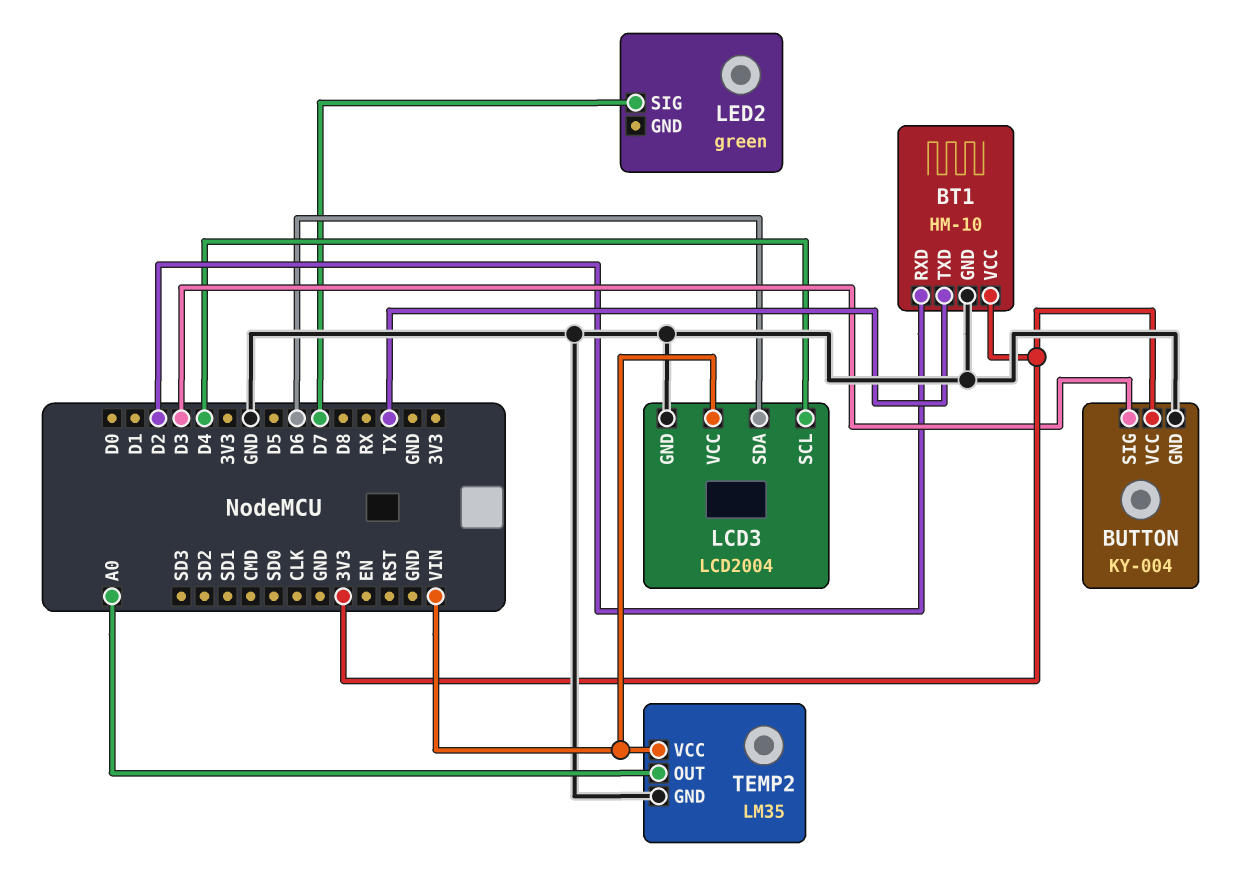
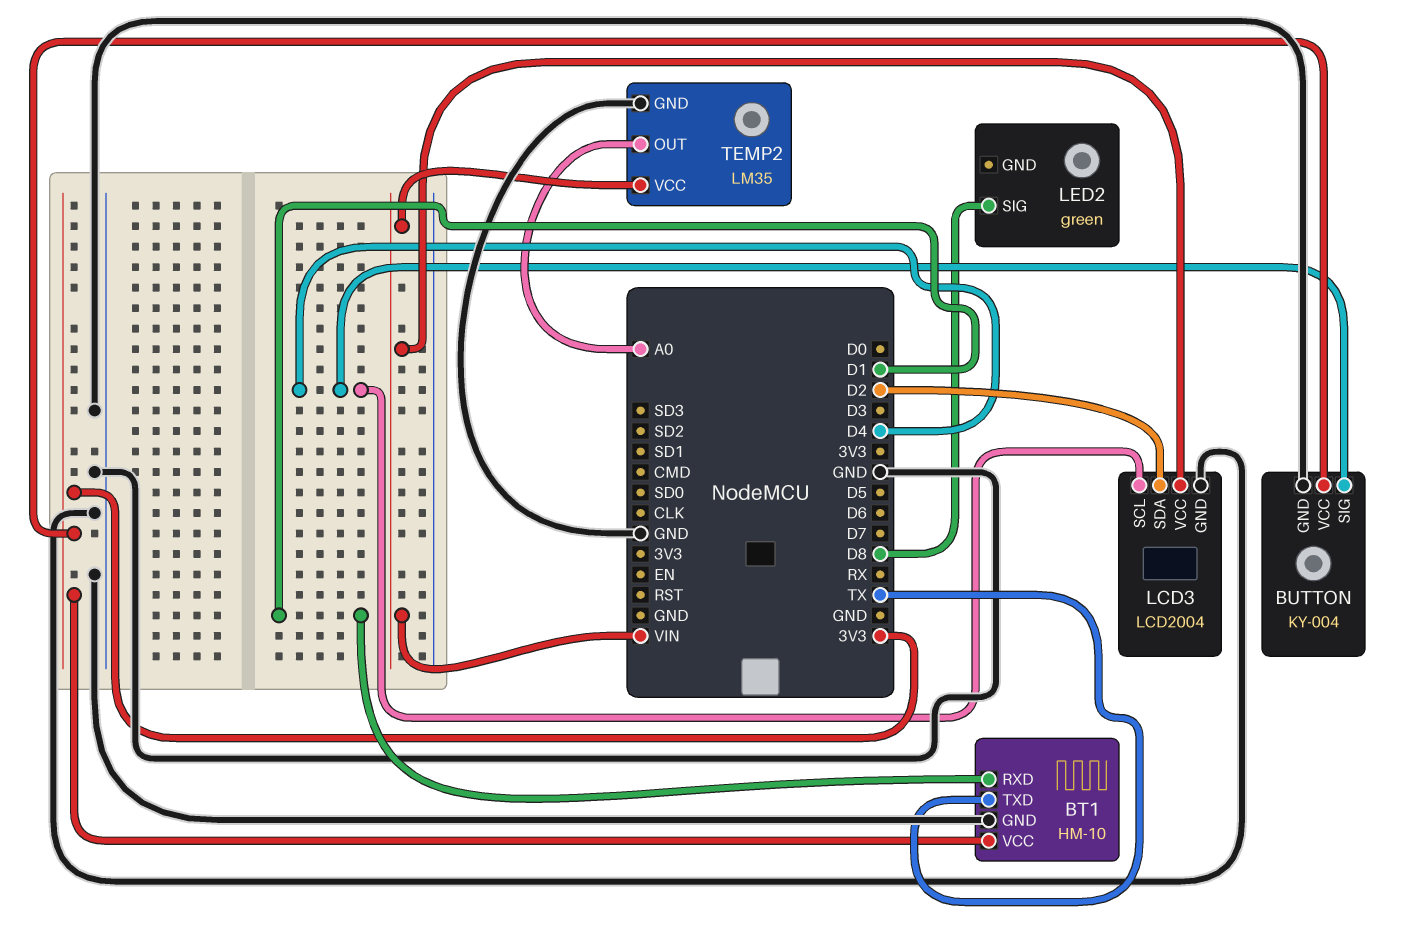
BT1 pin RXD: D2 -> D1
BUTTON pin SIG: D3 -> D4
LCD3 pin SDA: D6 -> D2
LED2 pin SIG: D7 -> D8

